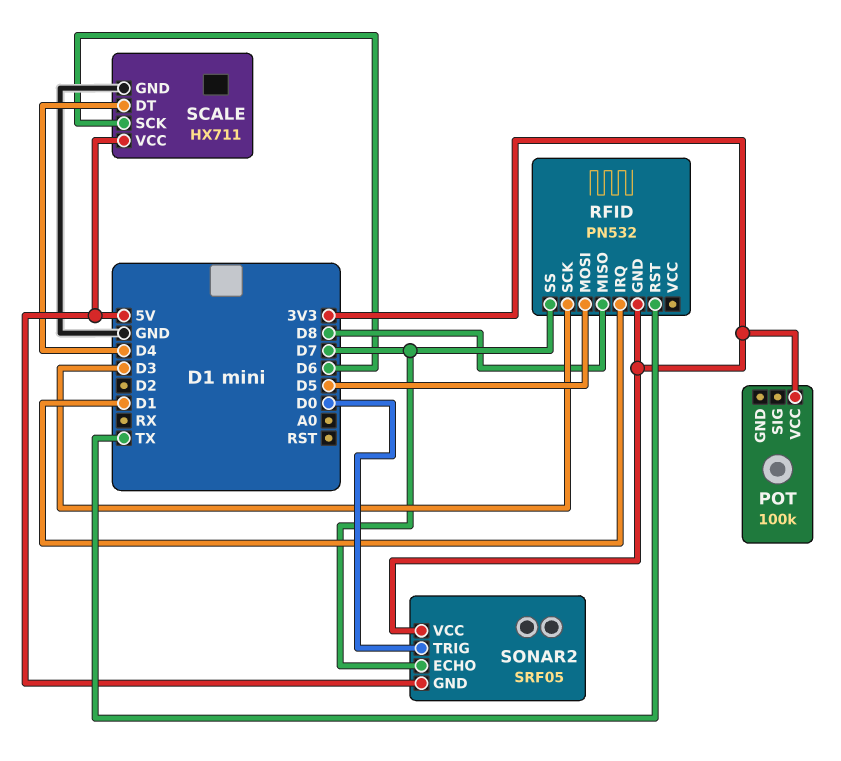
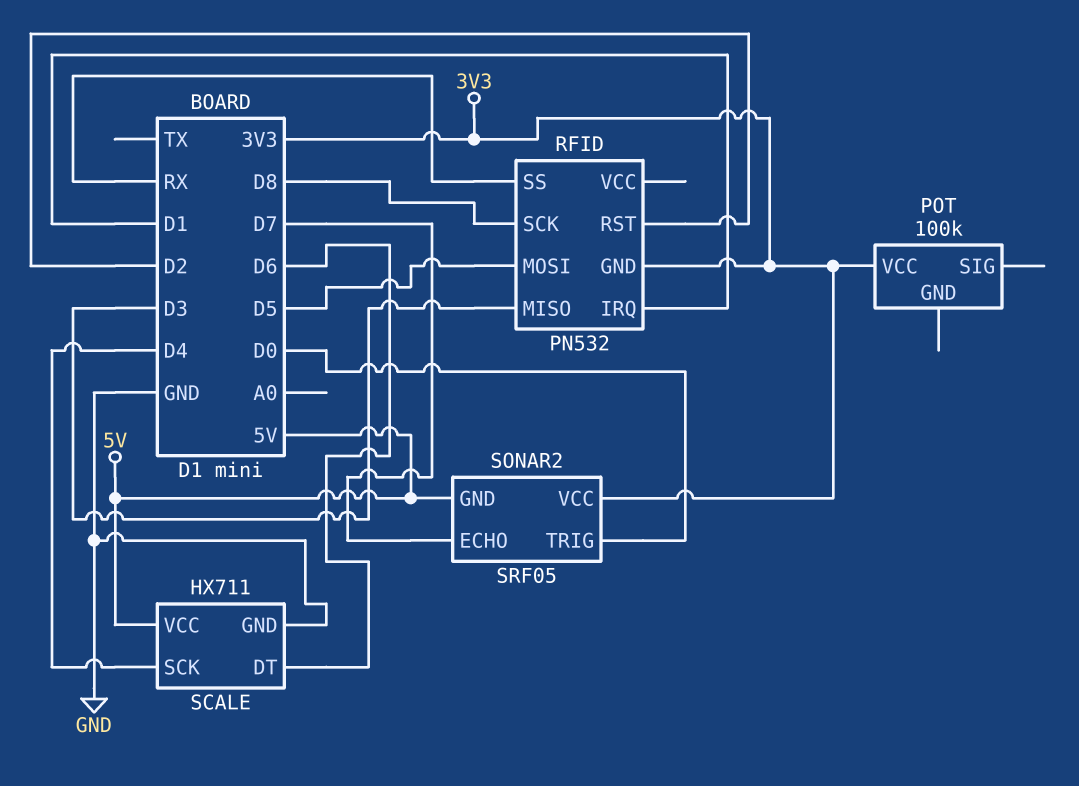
RFID pin MISO: D8 -> D3
RFID pin RST: TX -> D2
RFID pin SCK: D3 -> D8
RFID pin SS: D7 -> RX
SCALE pin DT: D4 -> D6
SCALE pin SCK: D6 -> D4

